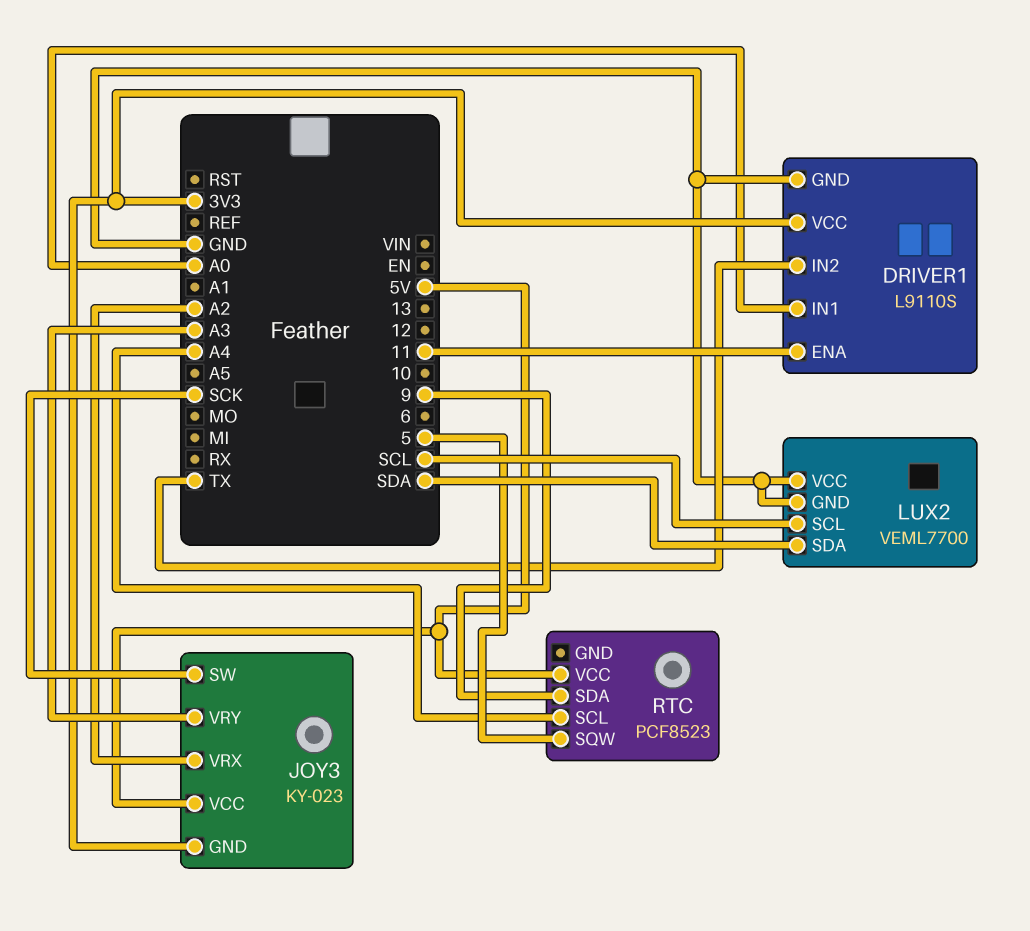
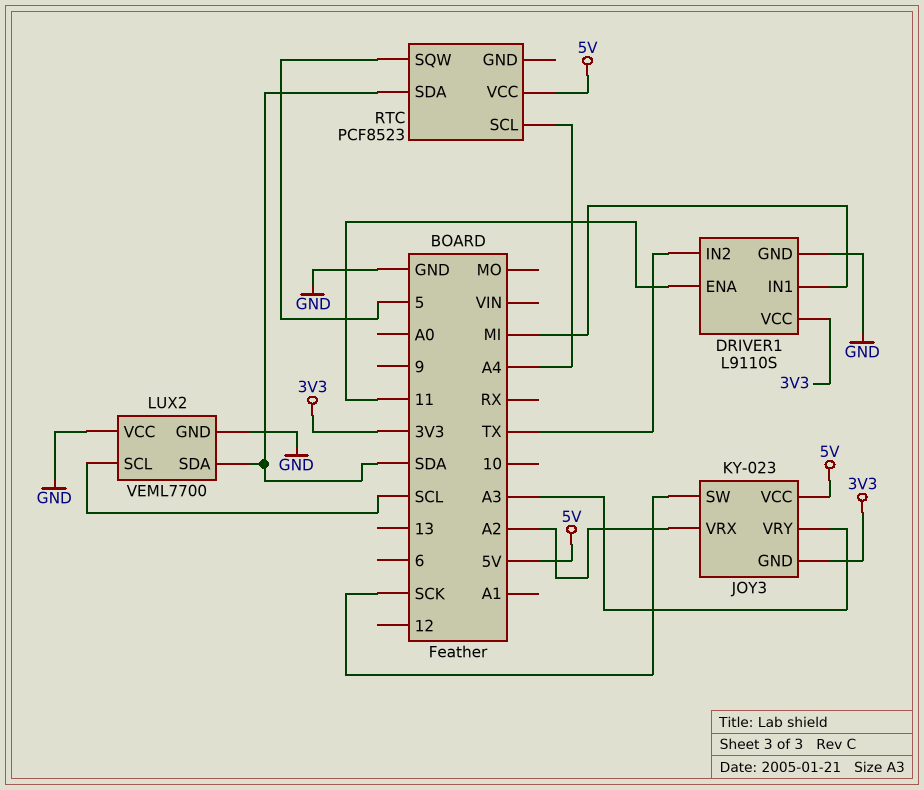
DRIVER1 pin IN1: A0 -> MI
RTC pin SDA: 9 -> SDA

